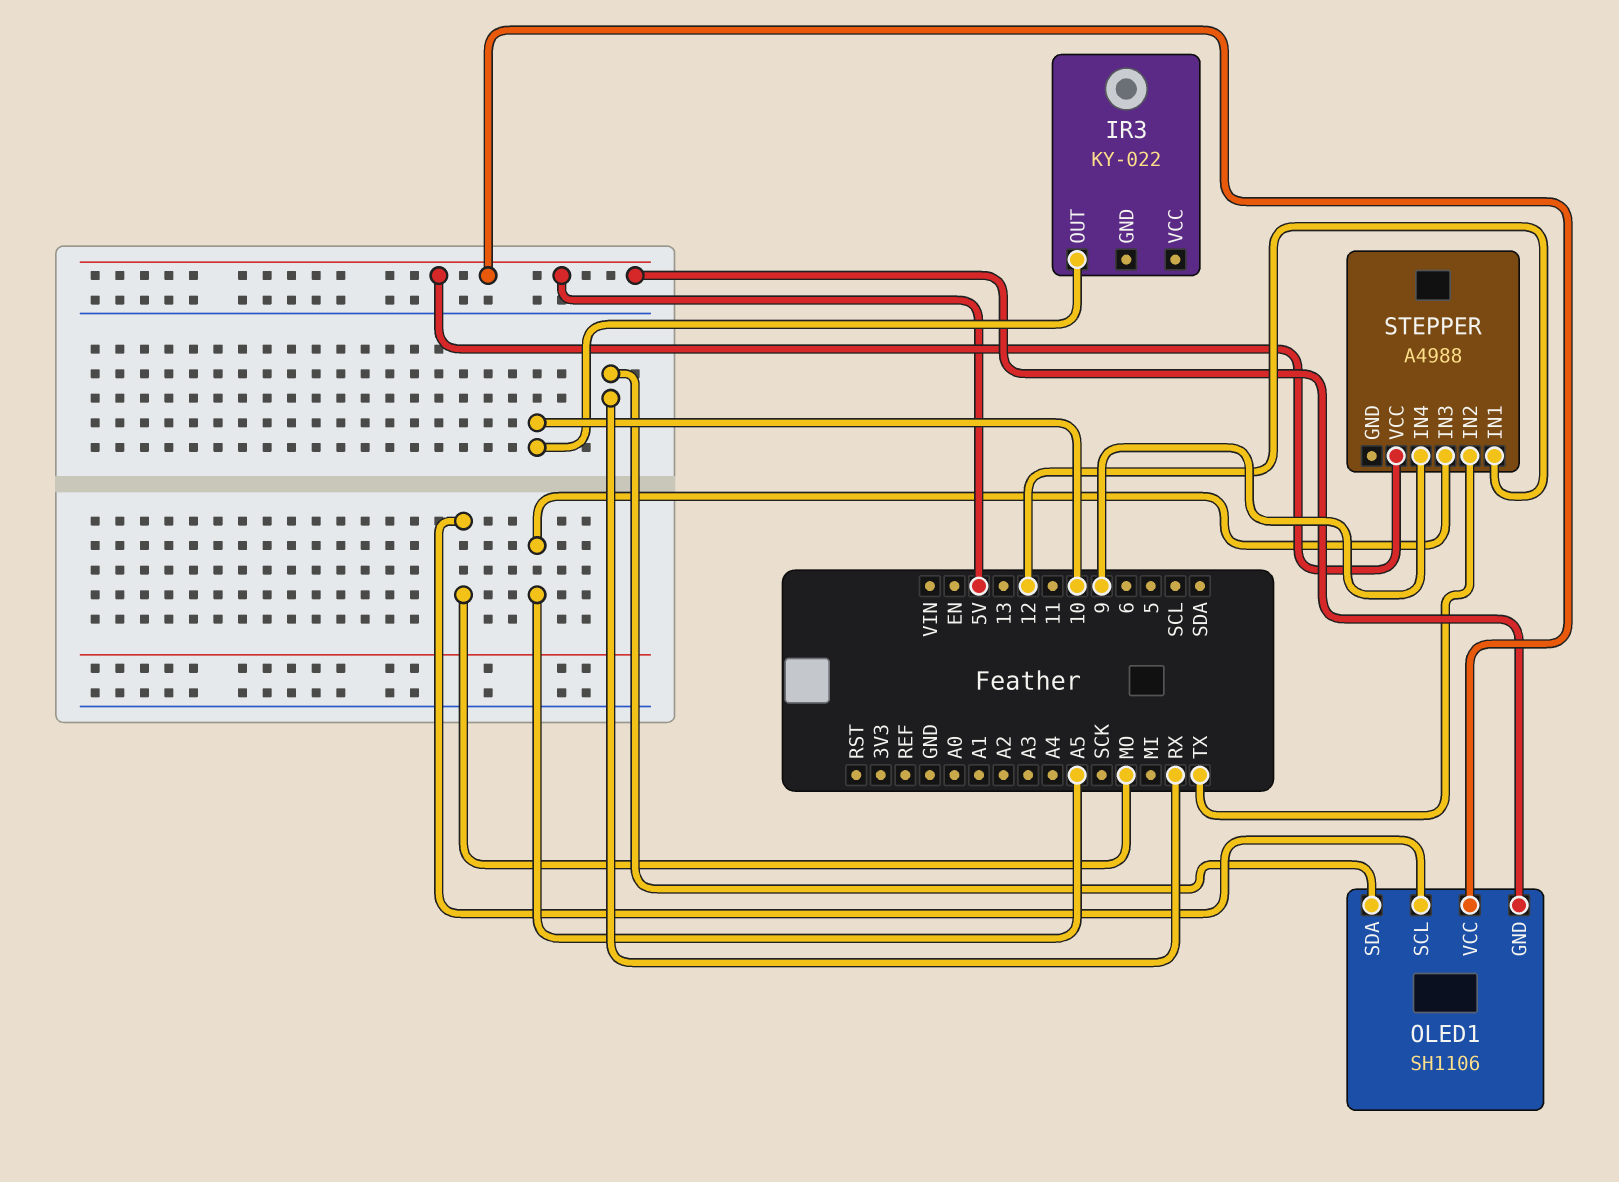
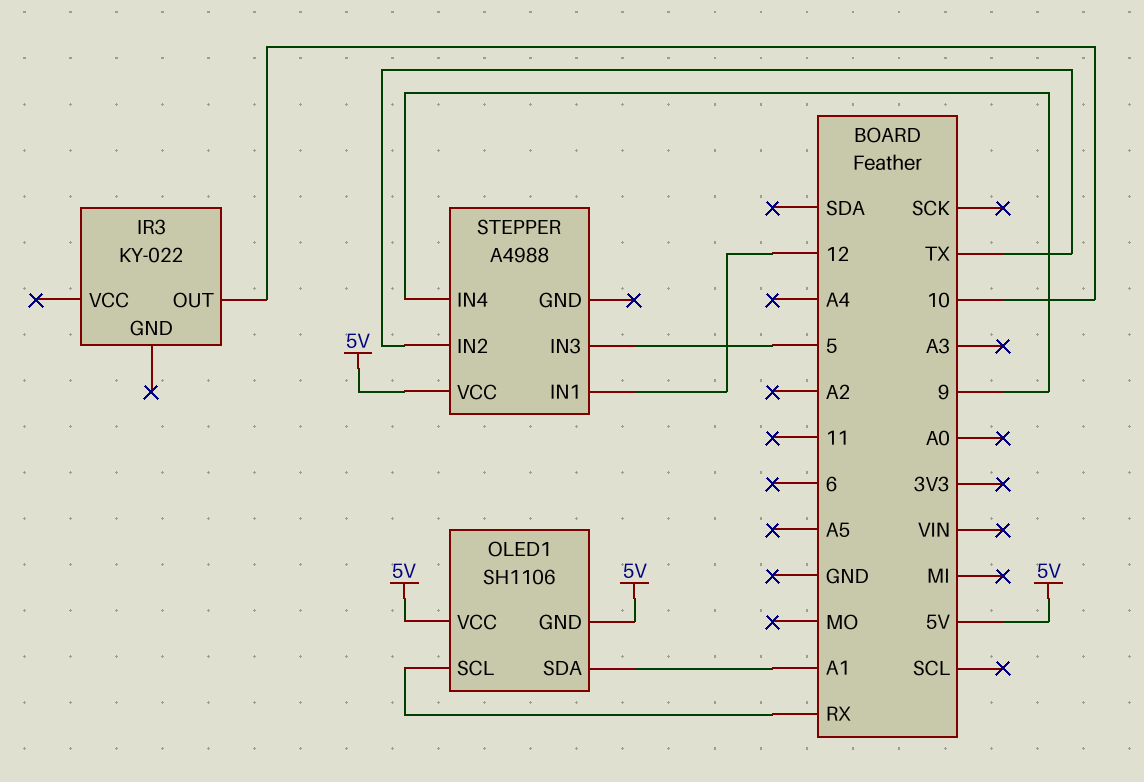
OLED1 pin SCL: MO -> RX
OLED1 pin SDA: RX -> A1
STEPPER pin IN3: A5 -> 5

